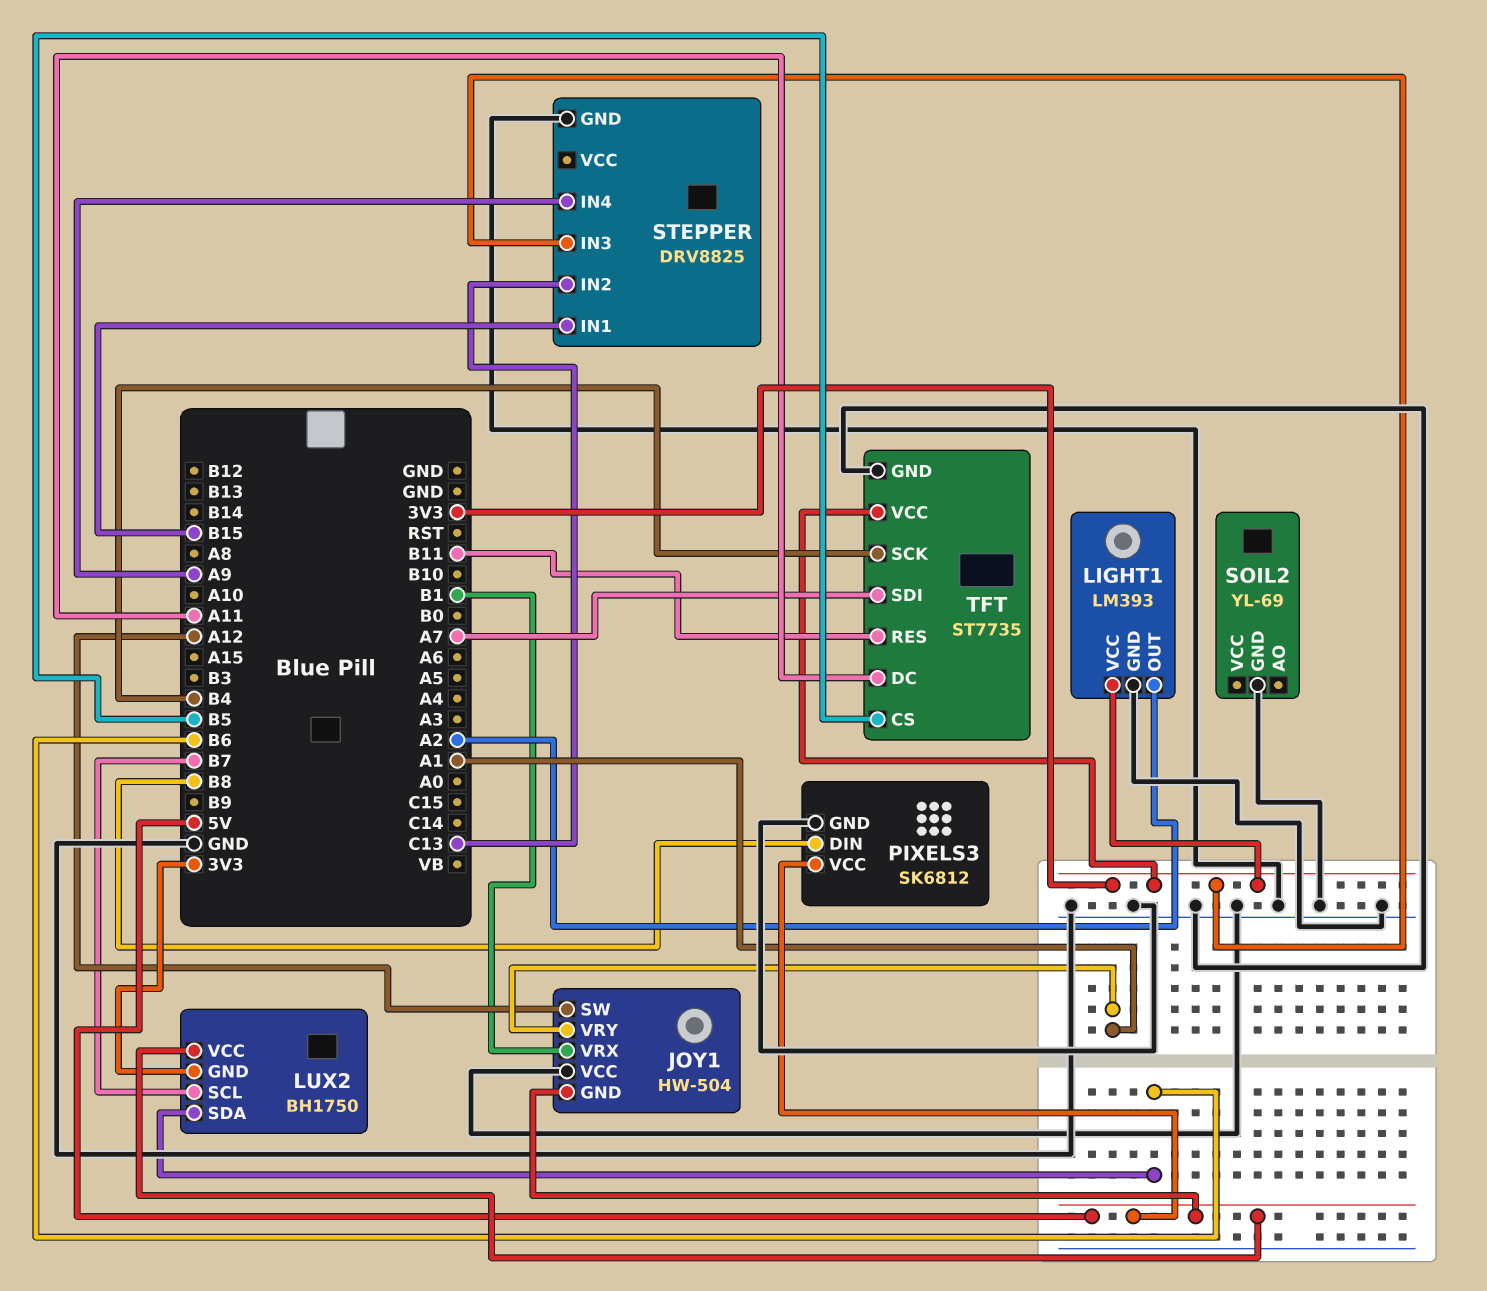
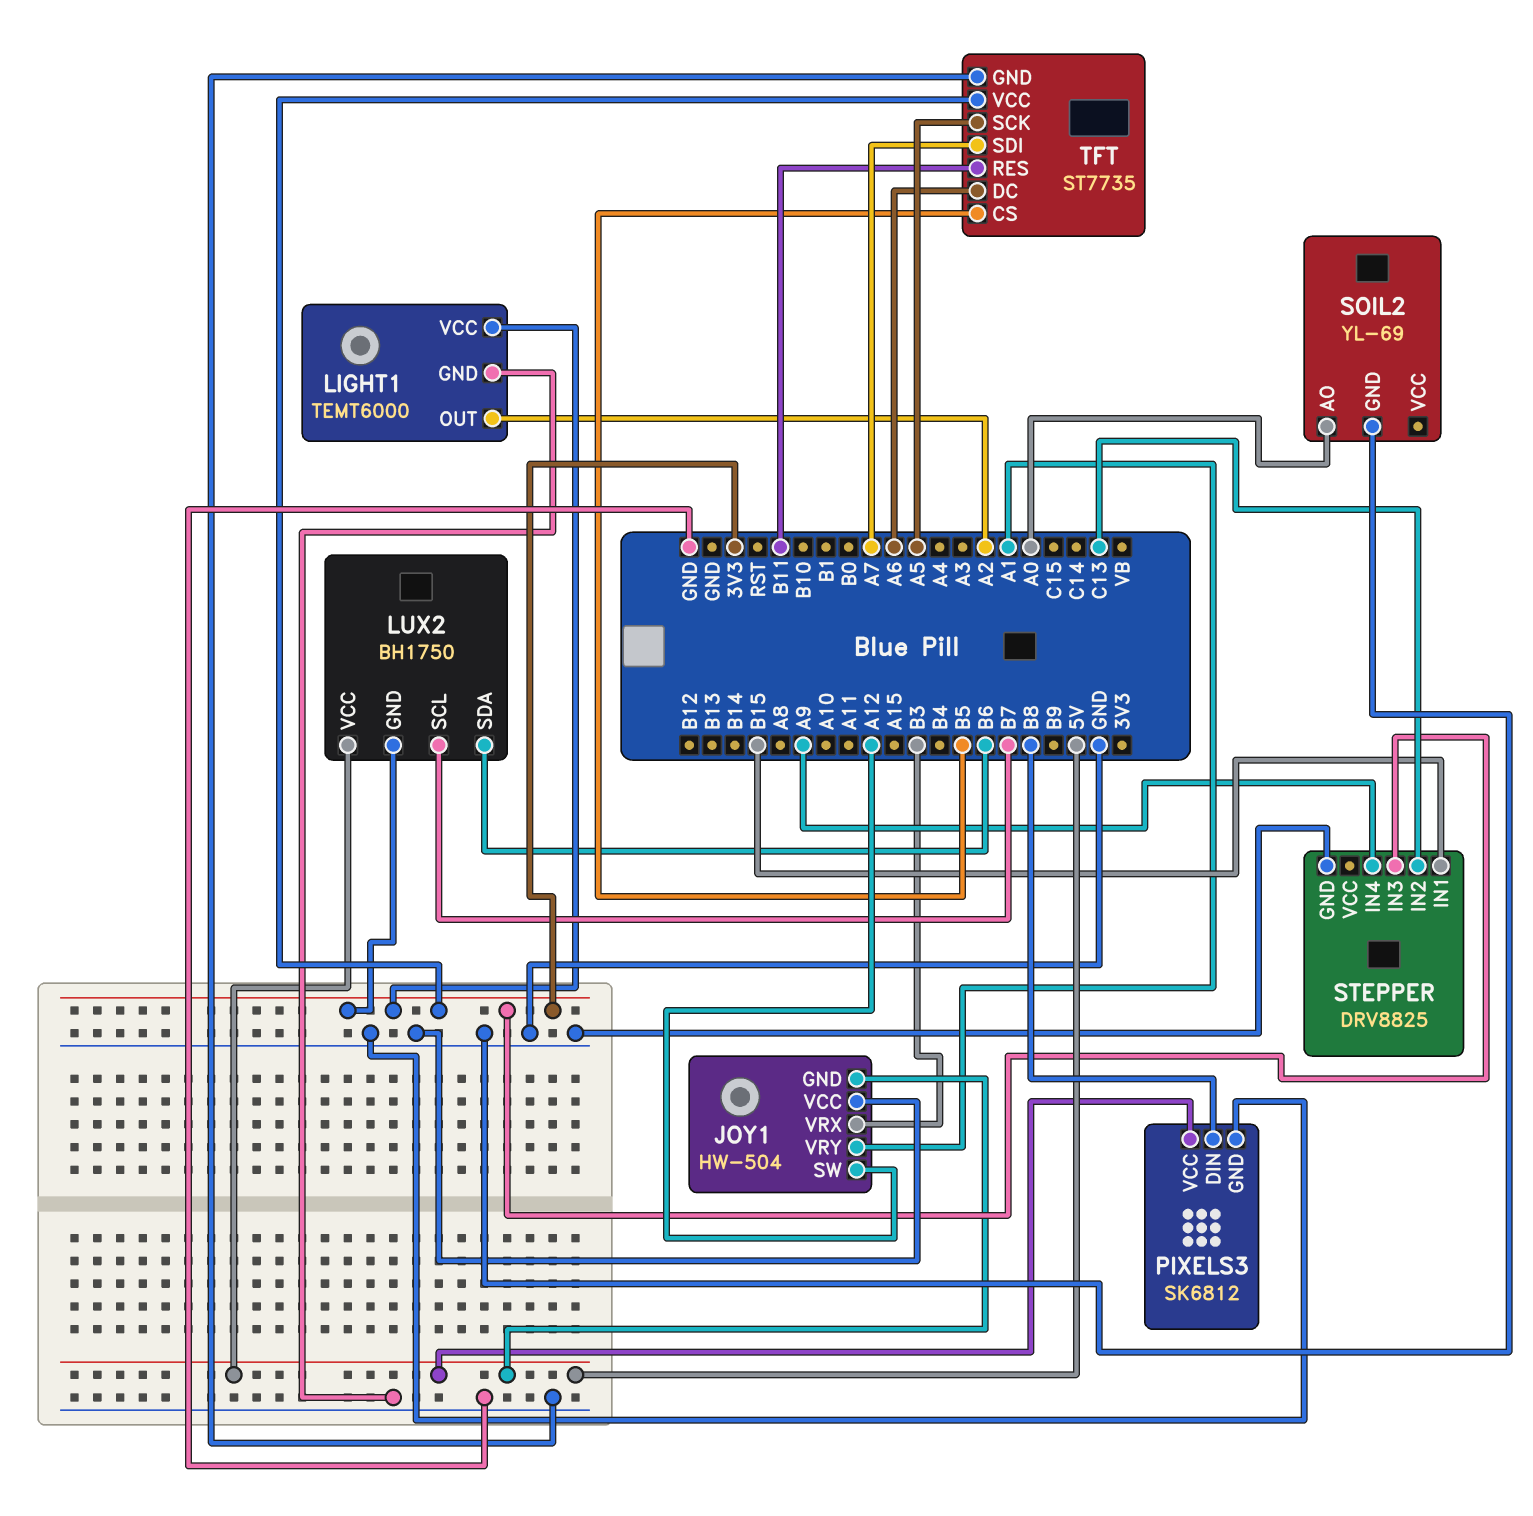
JOY1 pin VRX: B1 -> B3
LIGHT1: LM393 -> TEMT6000
SOIL2 pin AO: none -> A0
TFT pin DC: A11 -> A6
TFT pin SCK: B4 -> A5

